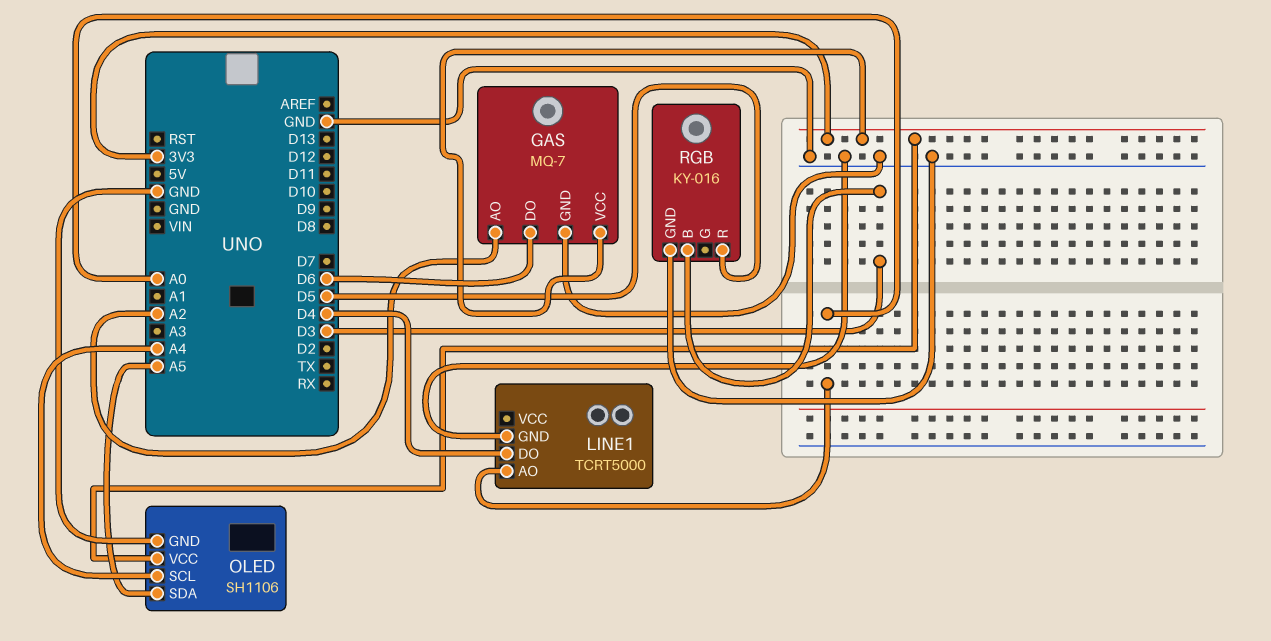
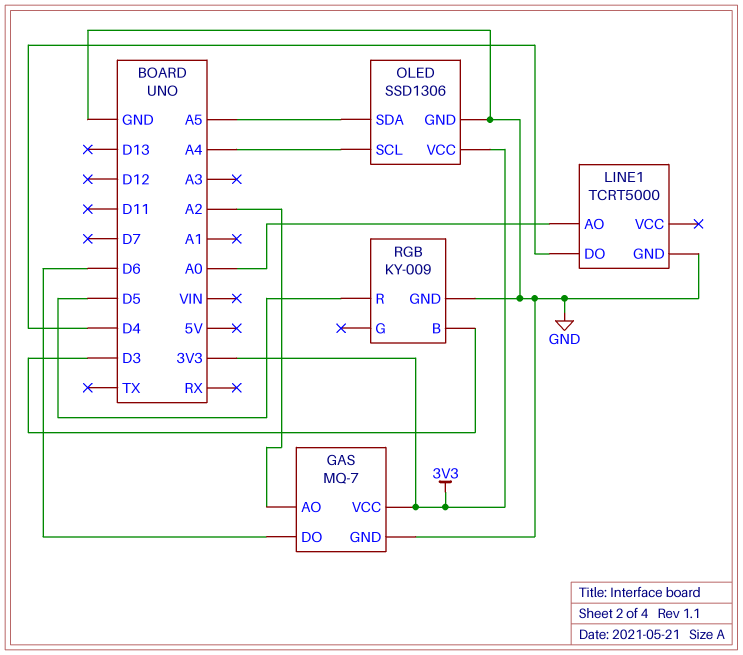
OLED: SH1106 -> SSD1306
RGB: KY-016 -> KY-009

